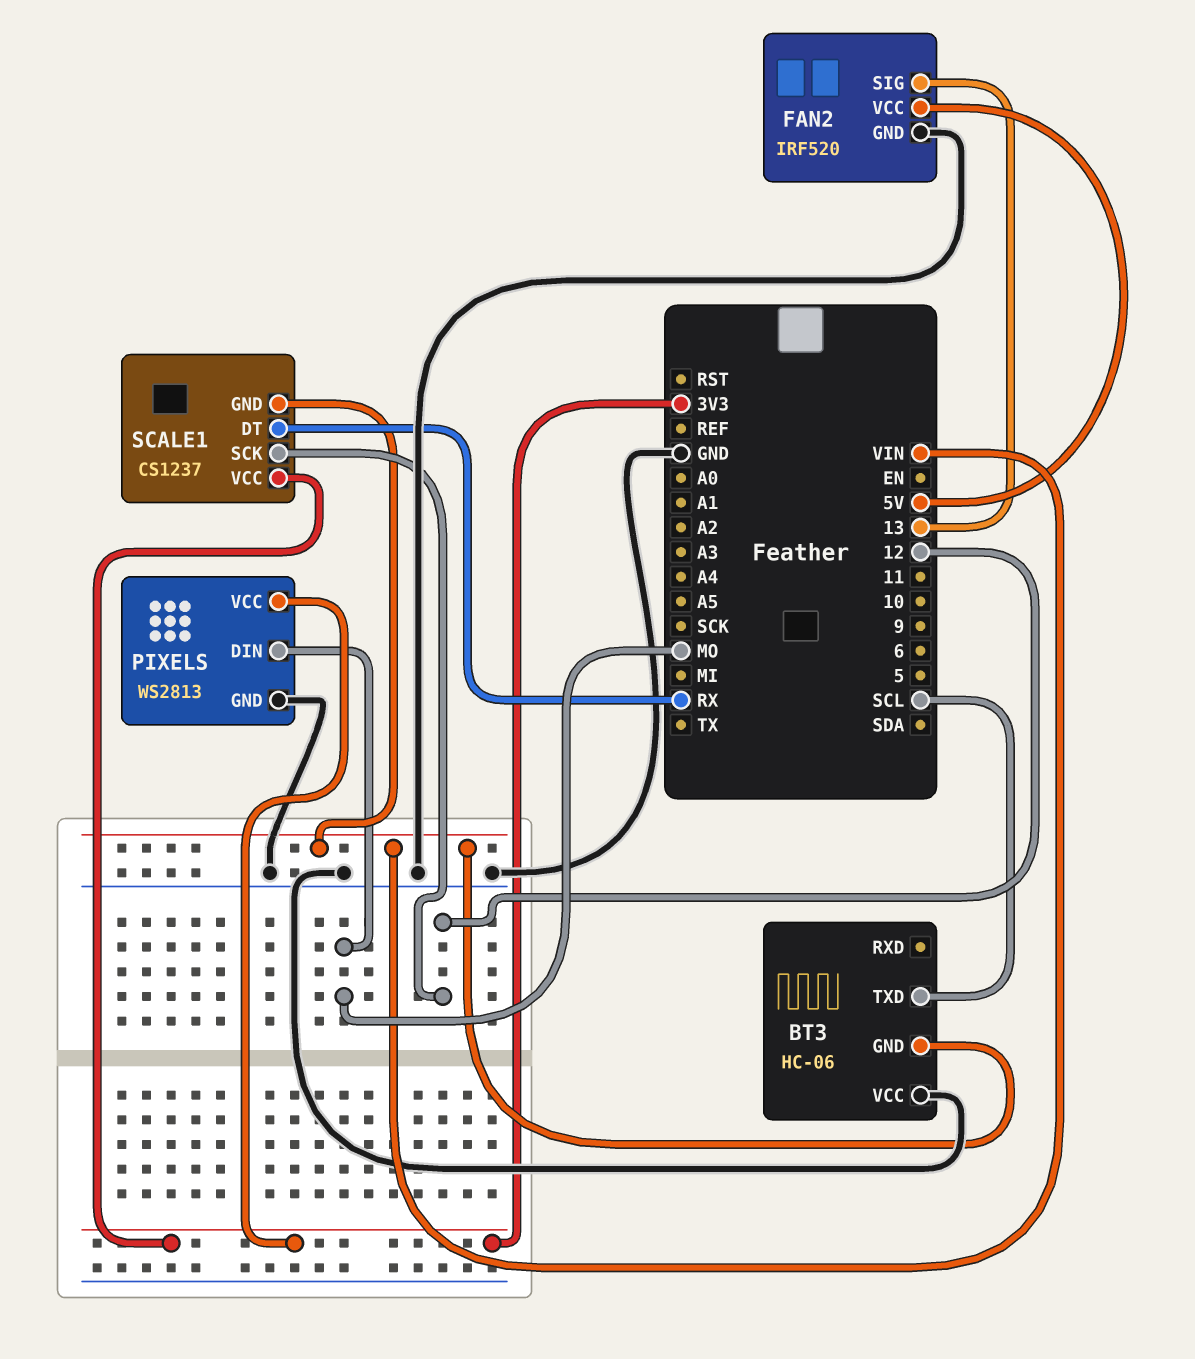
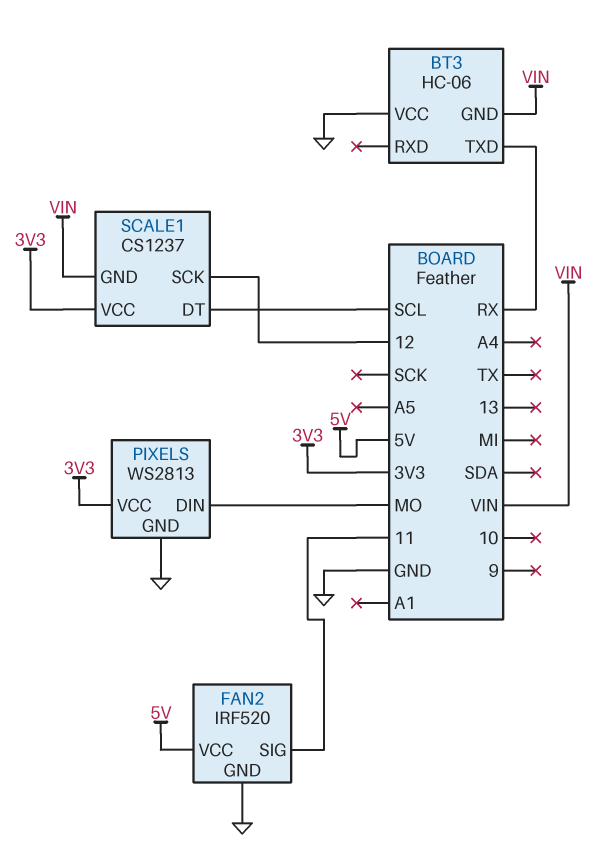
BT3 pin TXD: SCL -> RX
FAN2 pin SIG: 13 -> 11
SCALE1 pin DT: RX -> SCL

